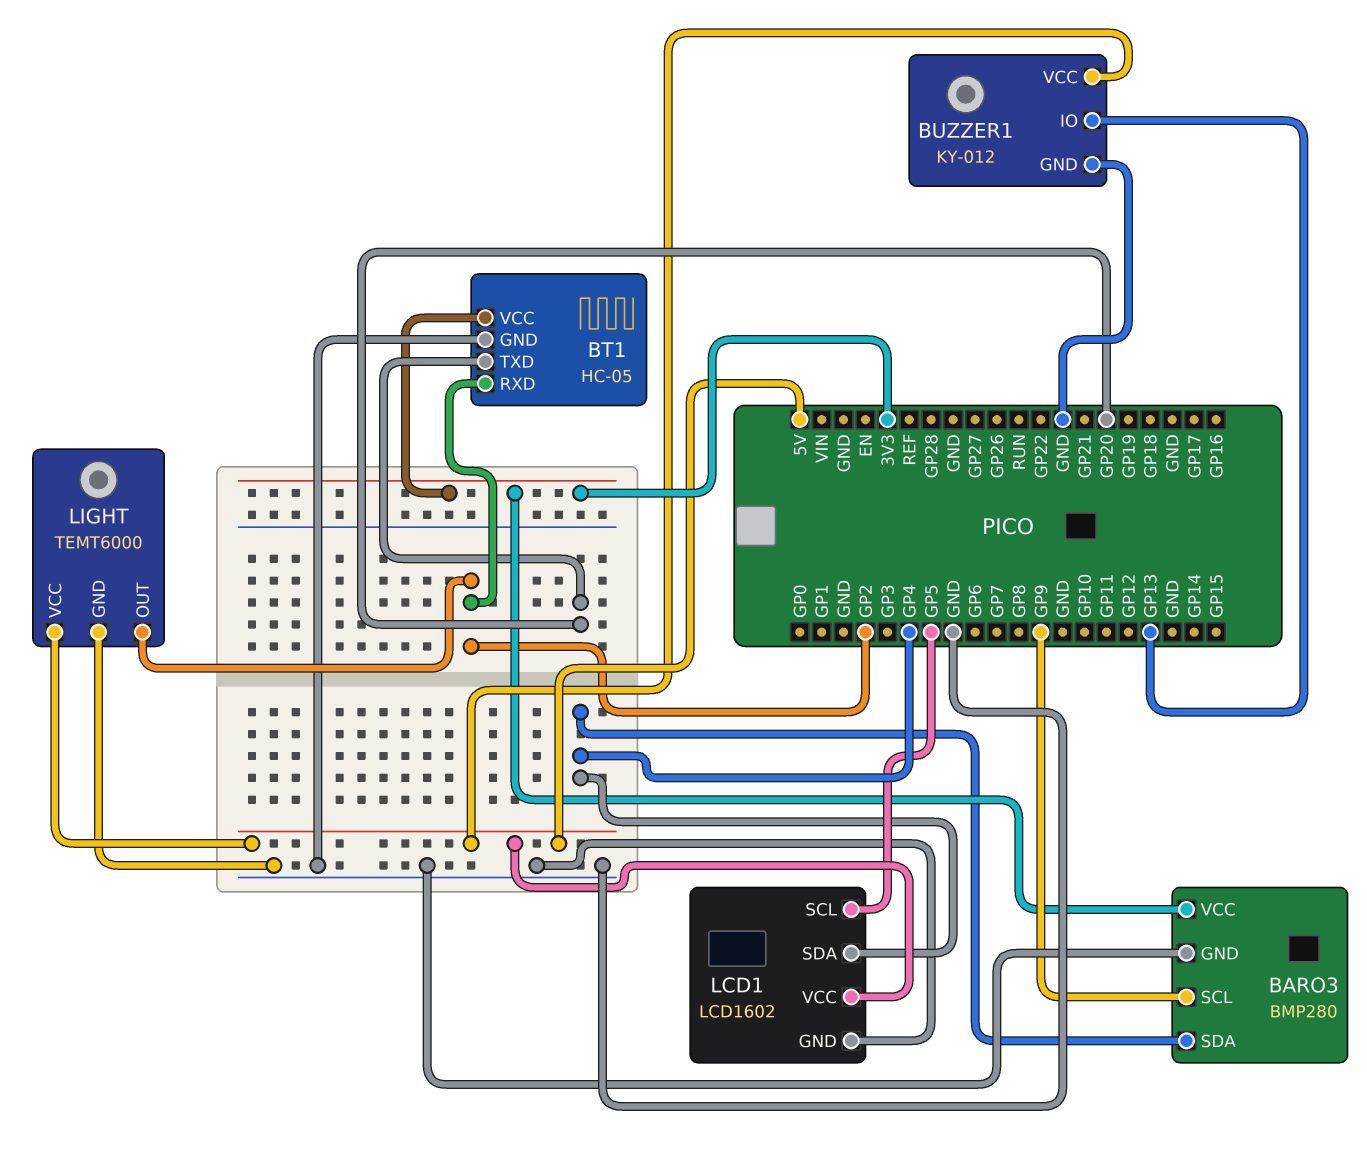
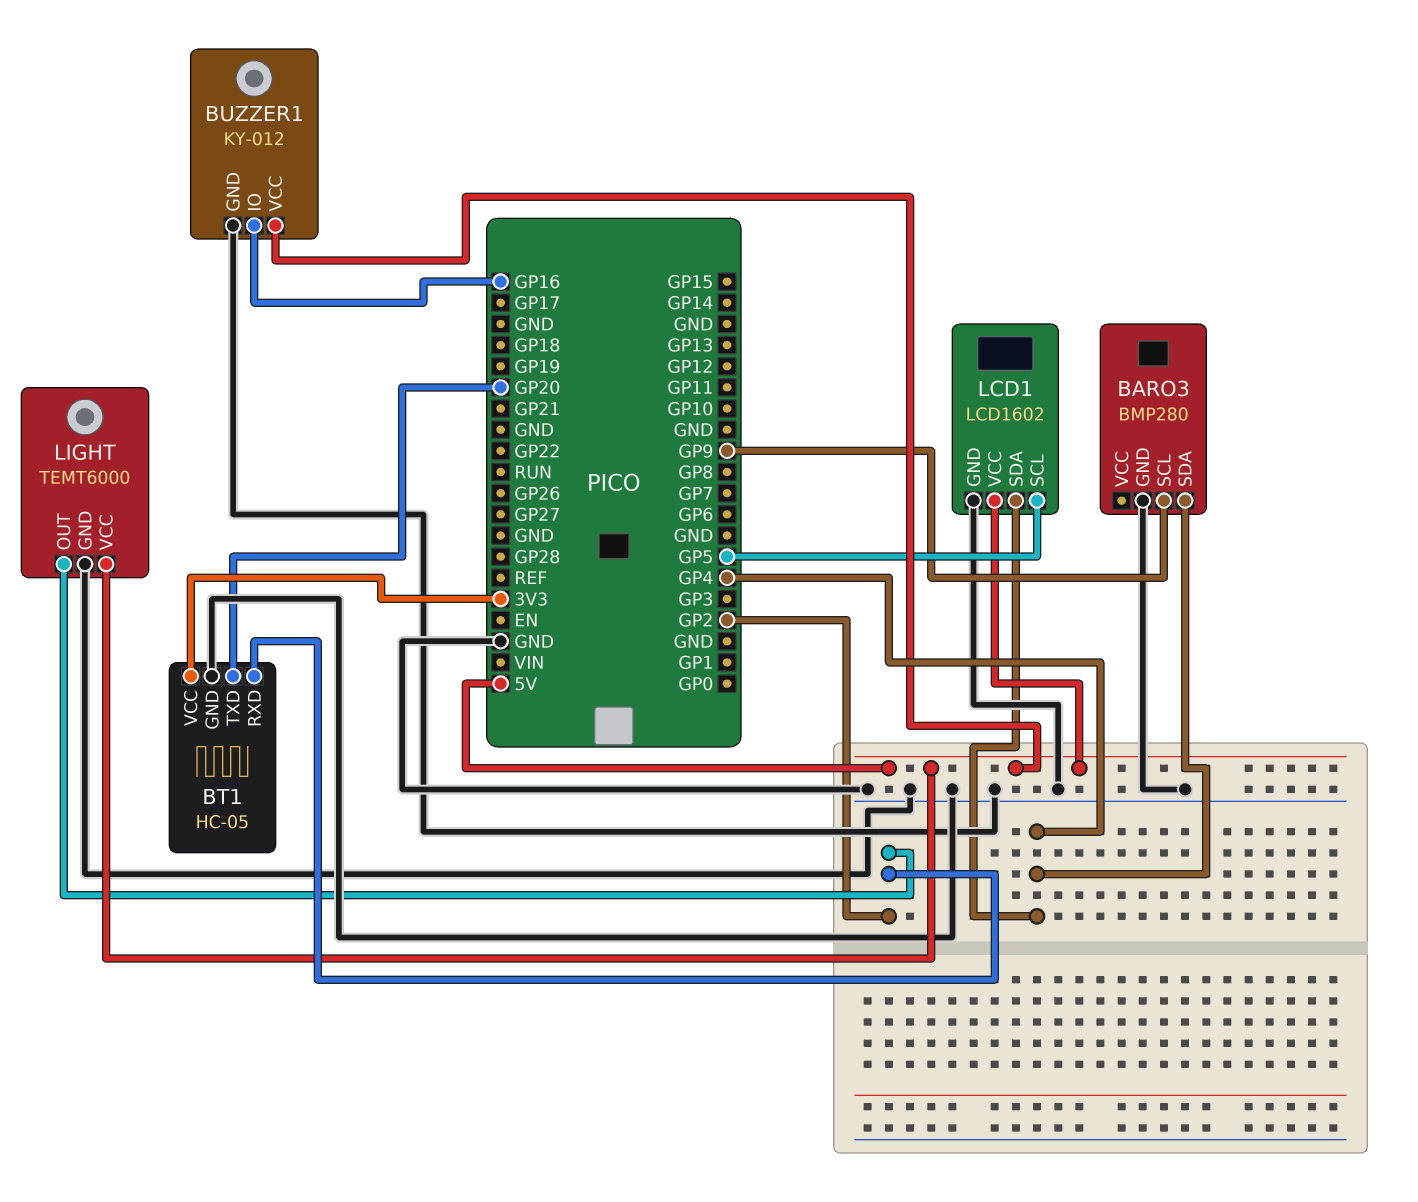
BARO3 pin VCC: 3V3 -> none
BUZZER1 pin IO: GP13 -> GP16

